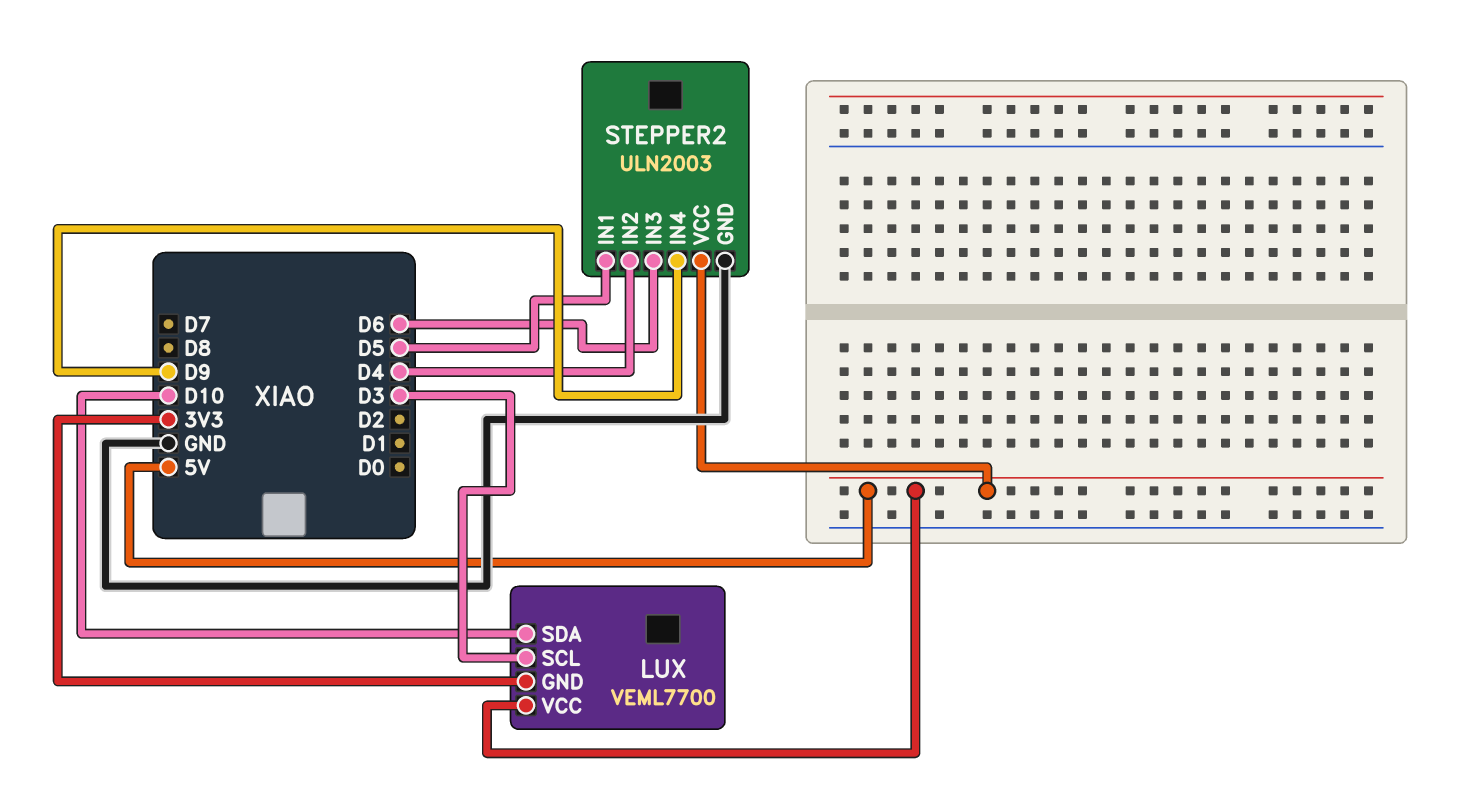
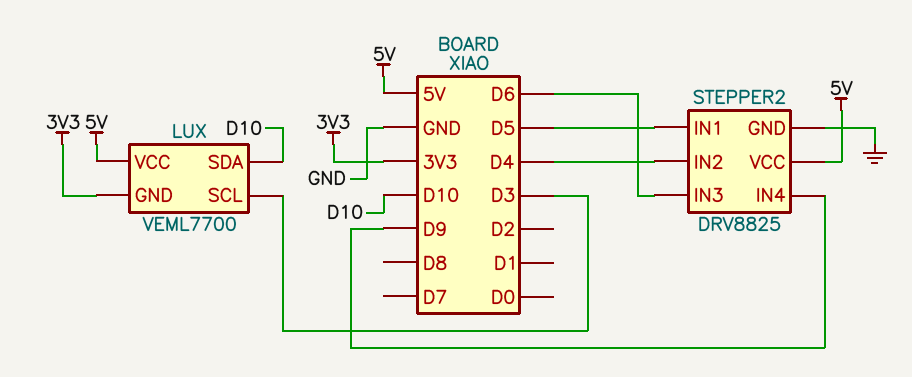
STEPPER2: ULN2003 -> DRV8825

